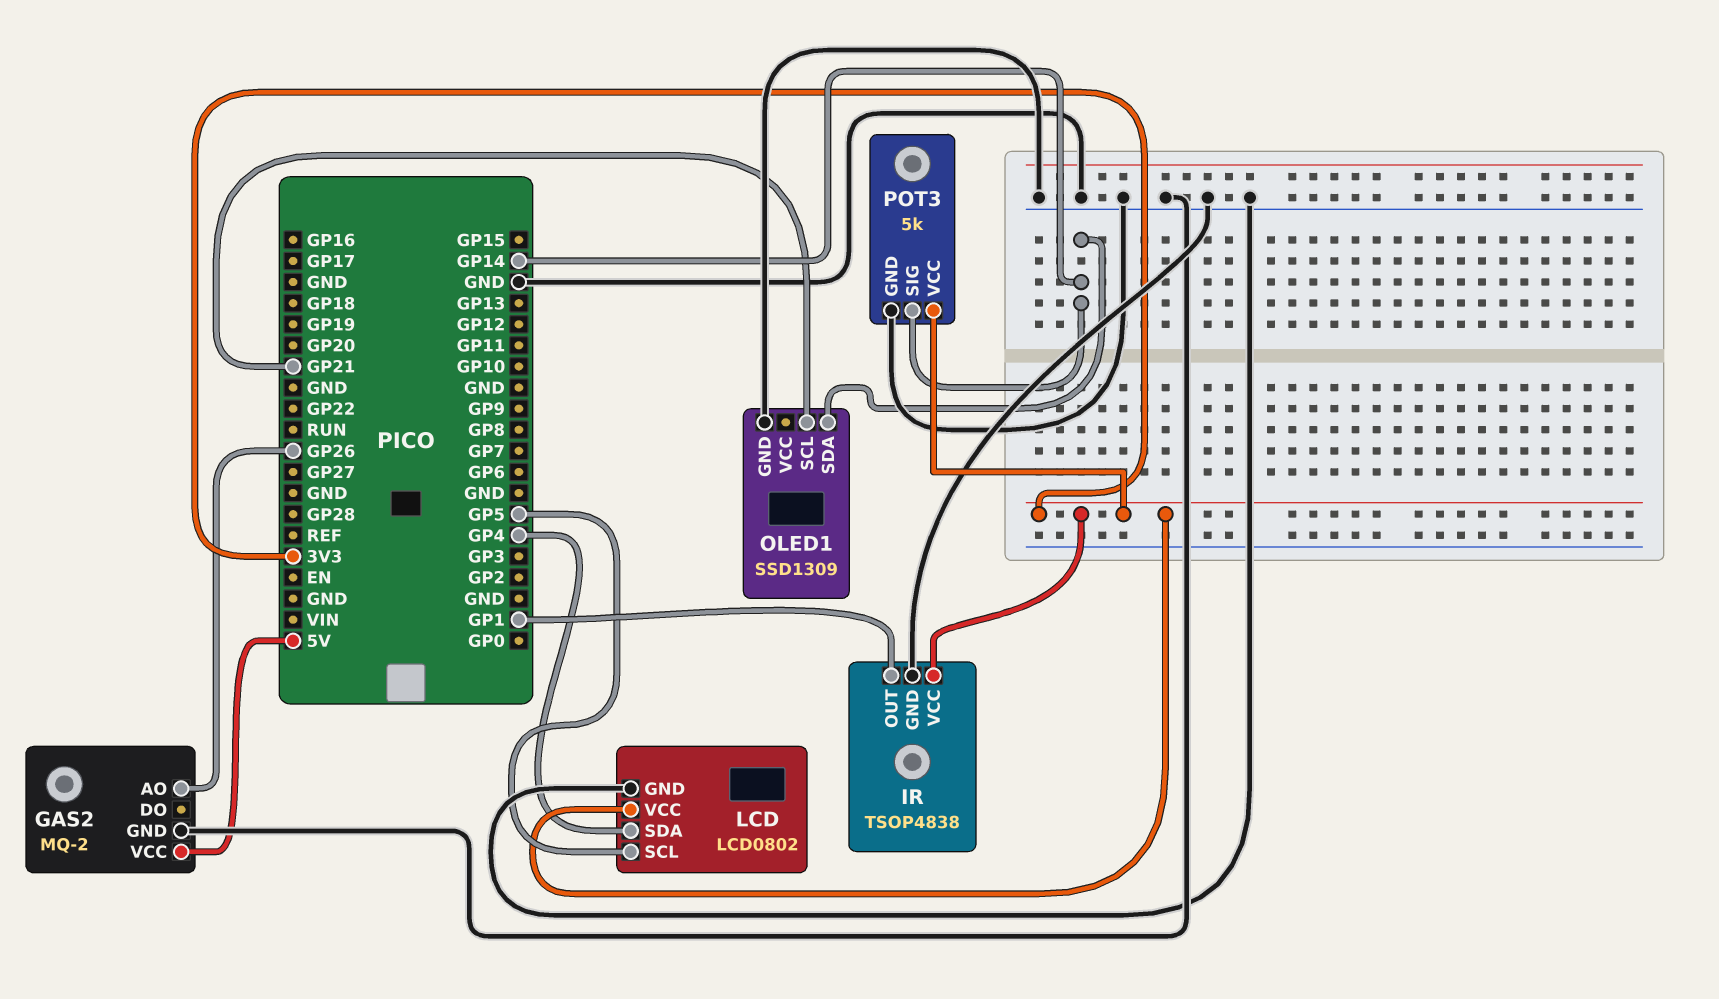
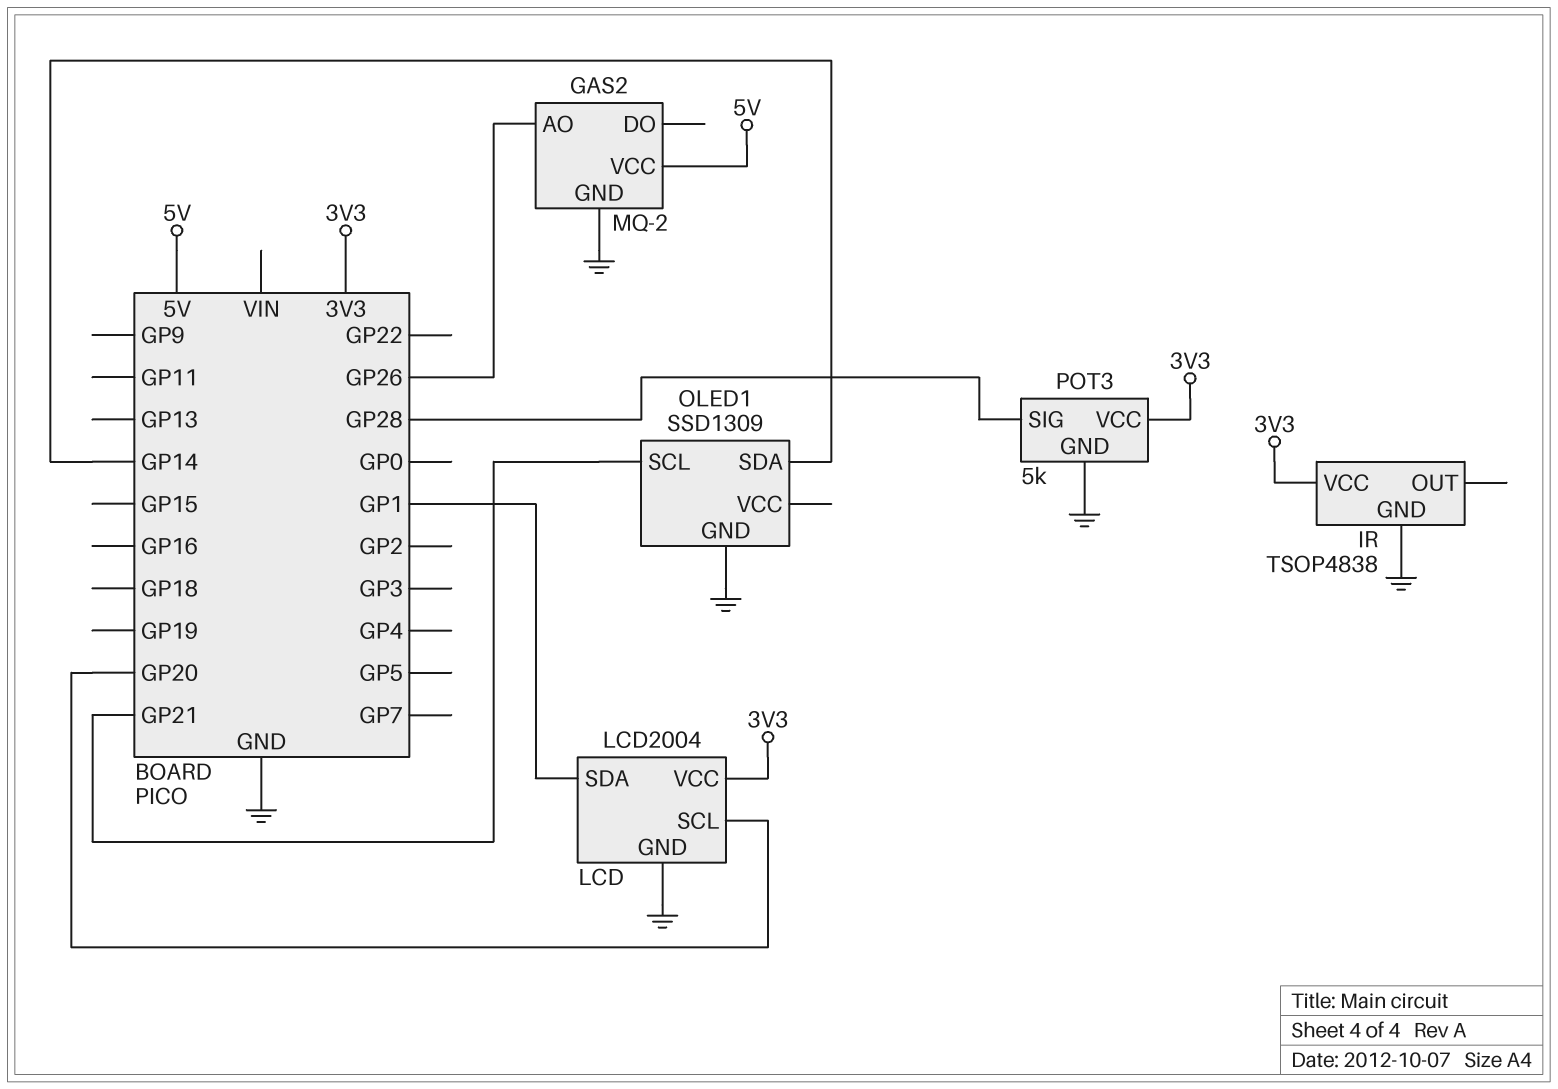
IR pin OUT: GP1 -> none
LCD: LCD0802 -> LCD2004
LCD pin SCL: GP5 -> GP20
LCD pin SDA: GP4 -> GP1
POT3 pin SIG: GP14 -> GP28

